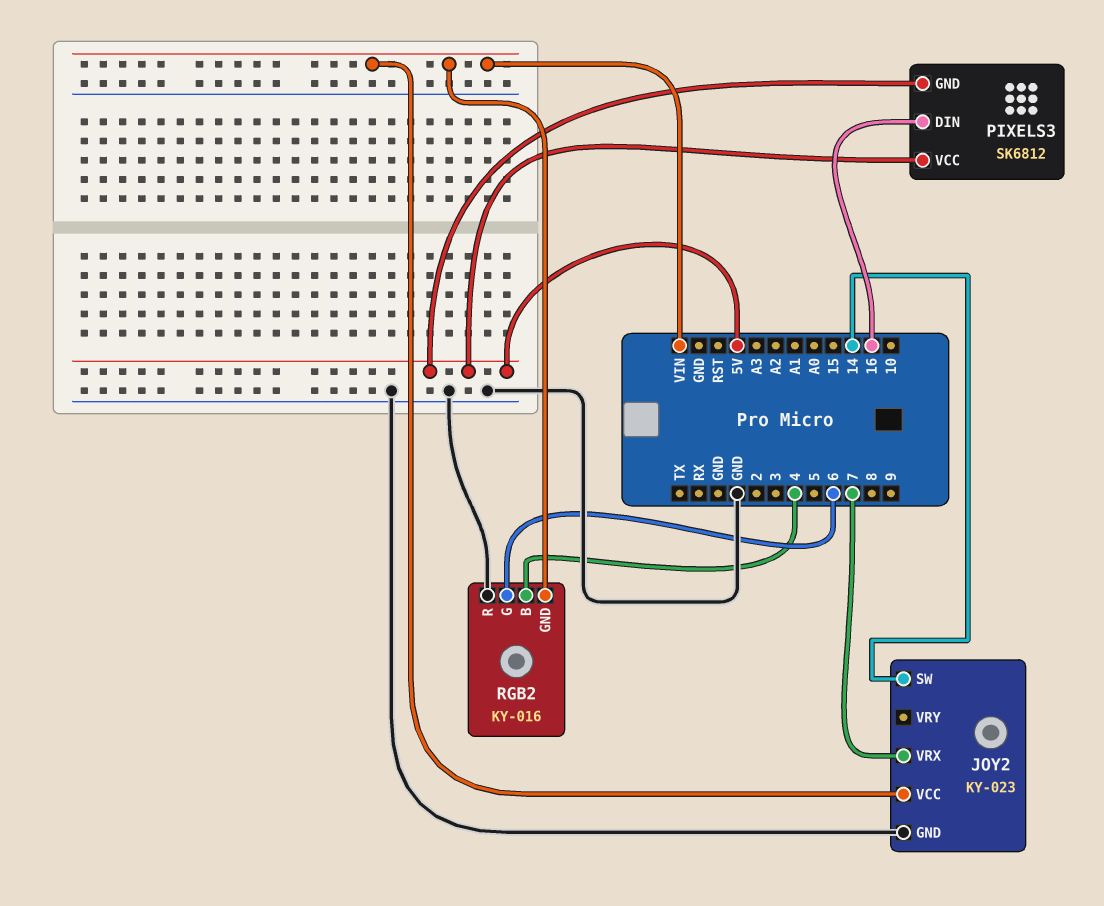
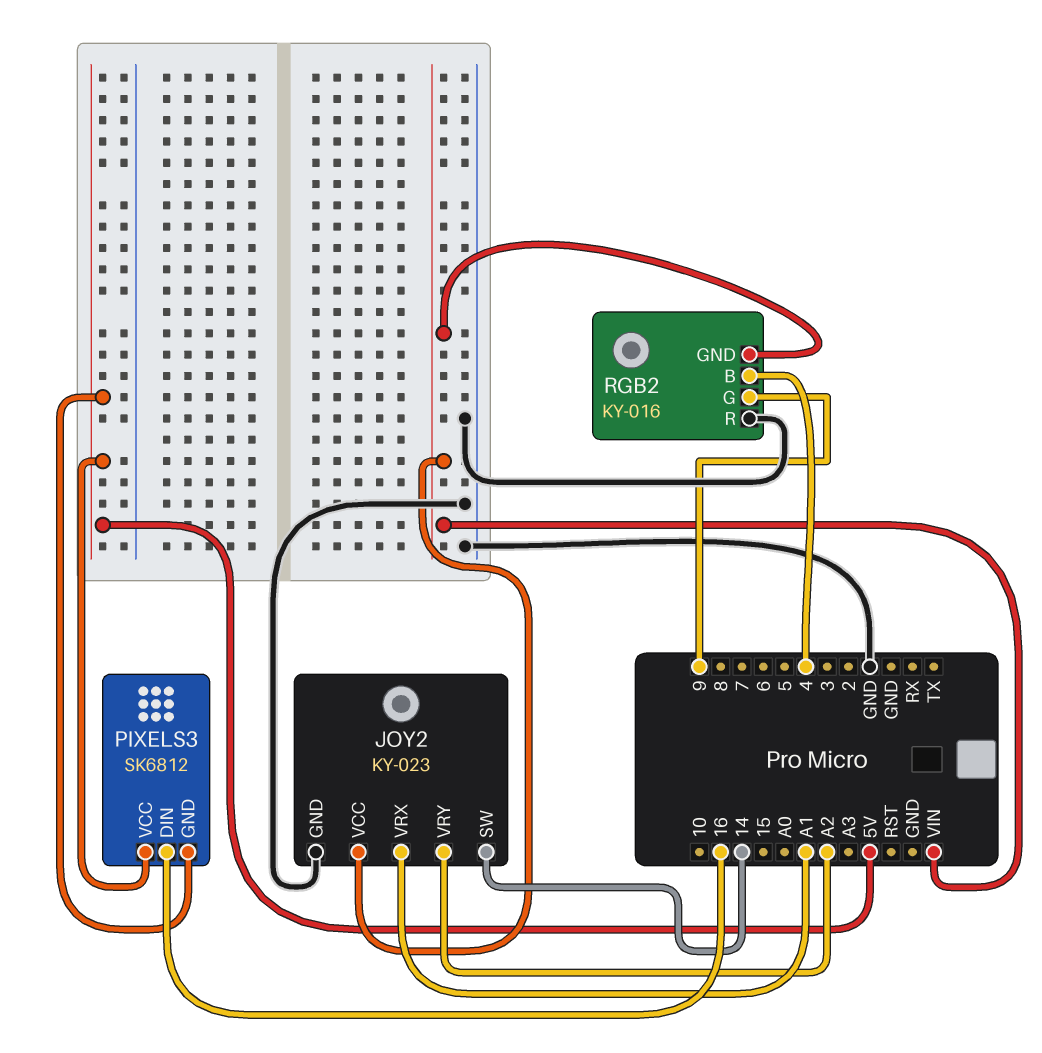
JOY2 pin VRX: 7 -> A1
JOY2 pin VRY: none -> A2
RGB2 pin G: 6 -> 9

